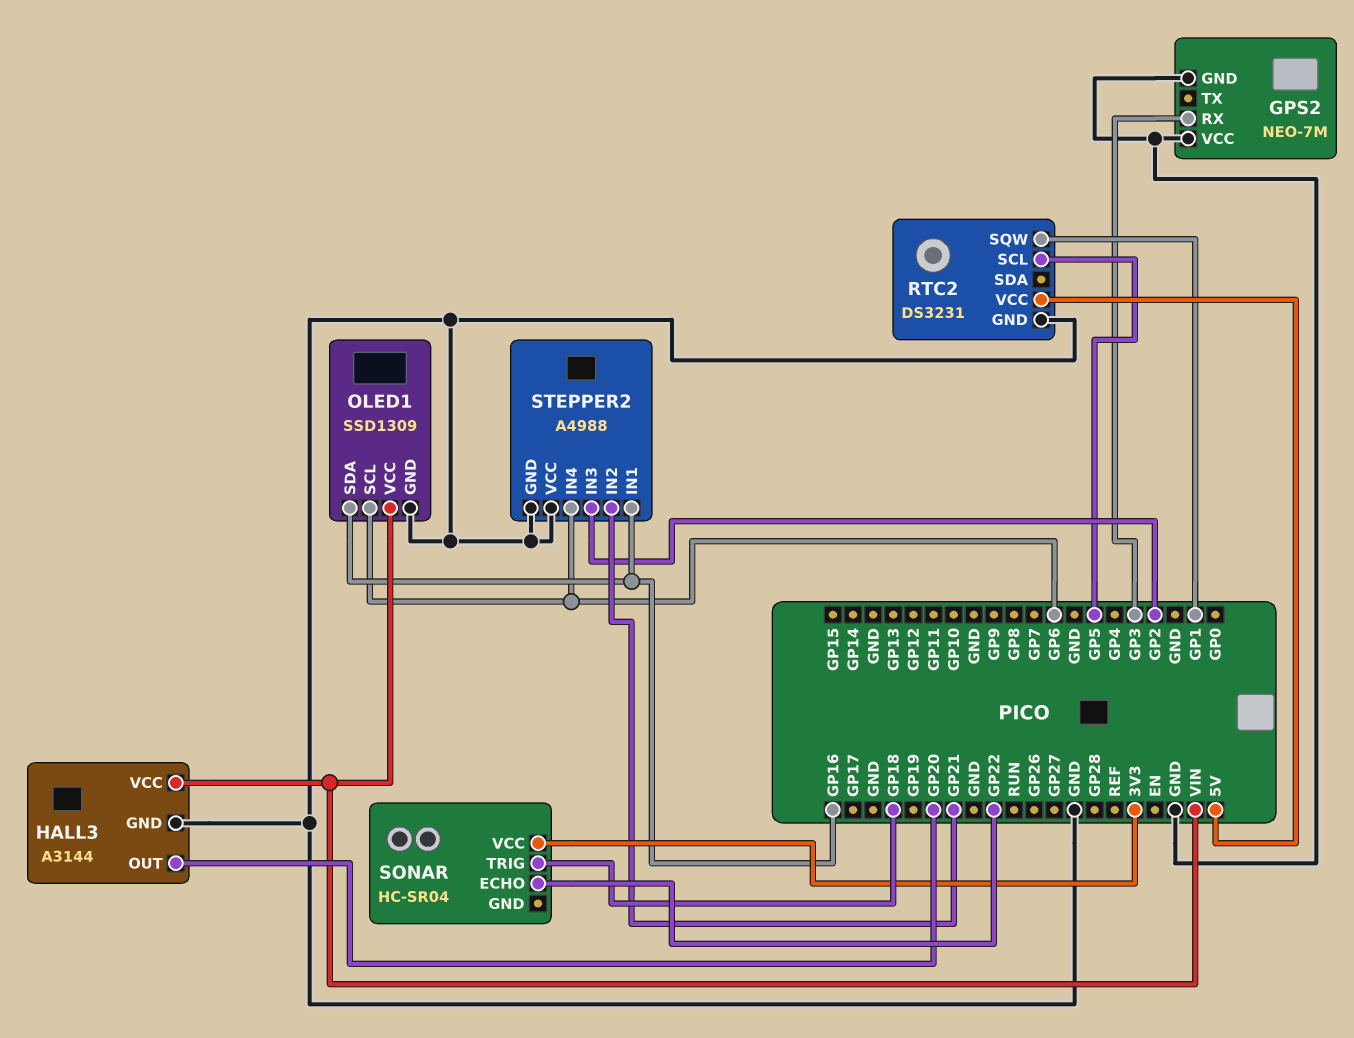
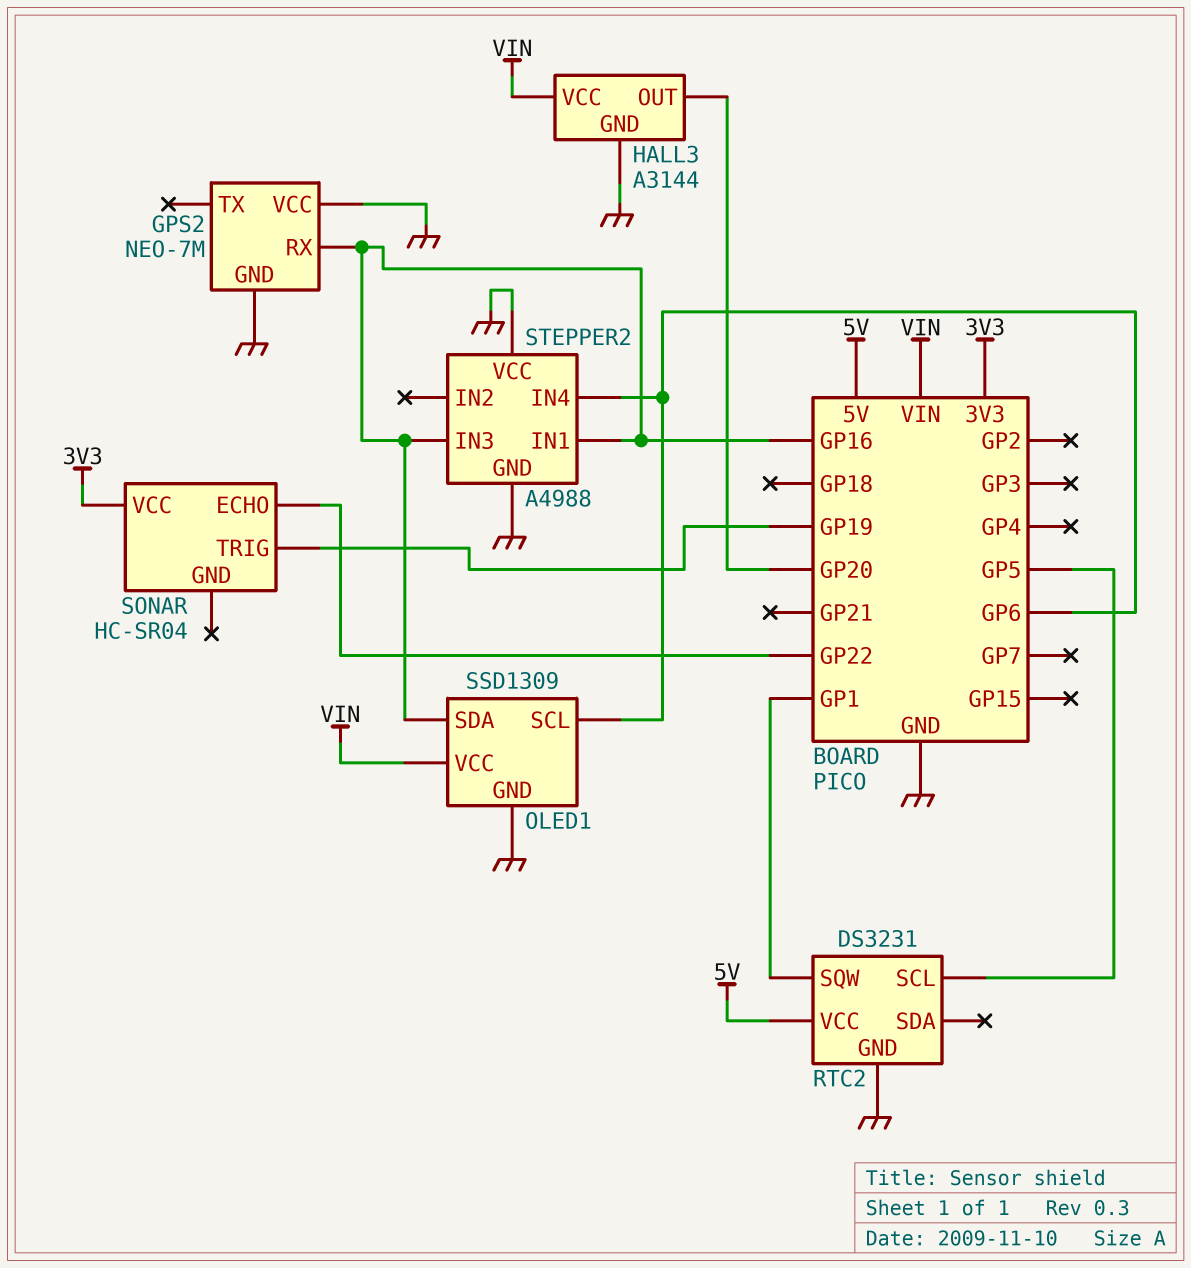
GPS2 pin RX: GP3 -> GP16
SONAR pin TRIG: GP18 -> GP19
STEPPER2 pin IN2: GP21 -> none
STEPPER2 pin IN3: GP2 -> GP16

